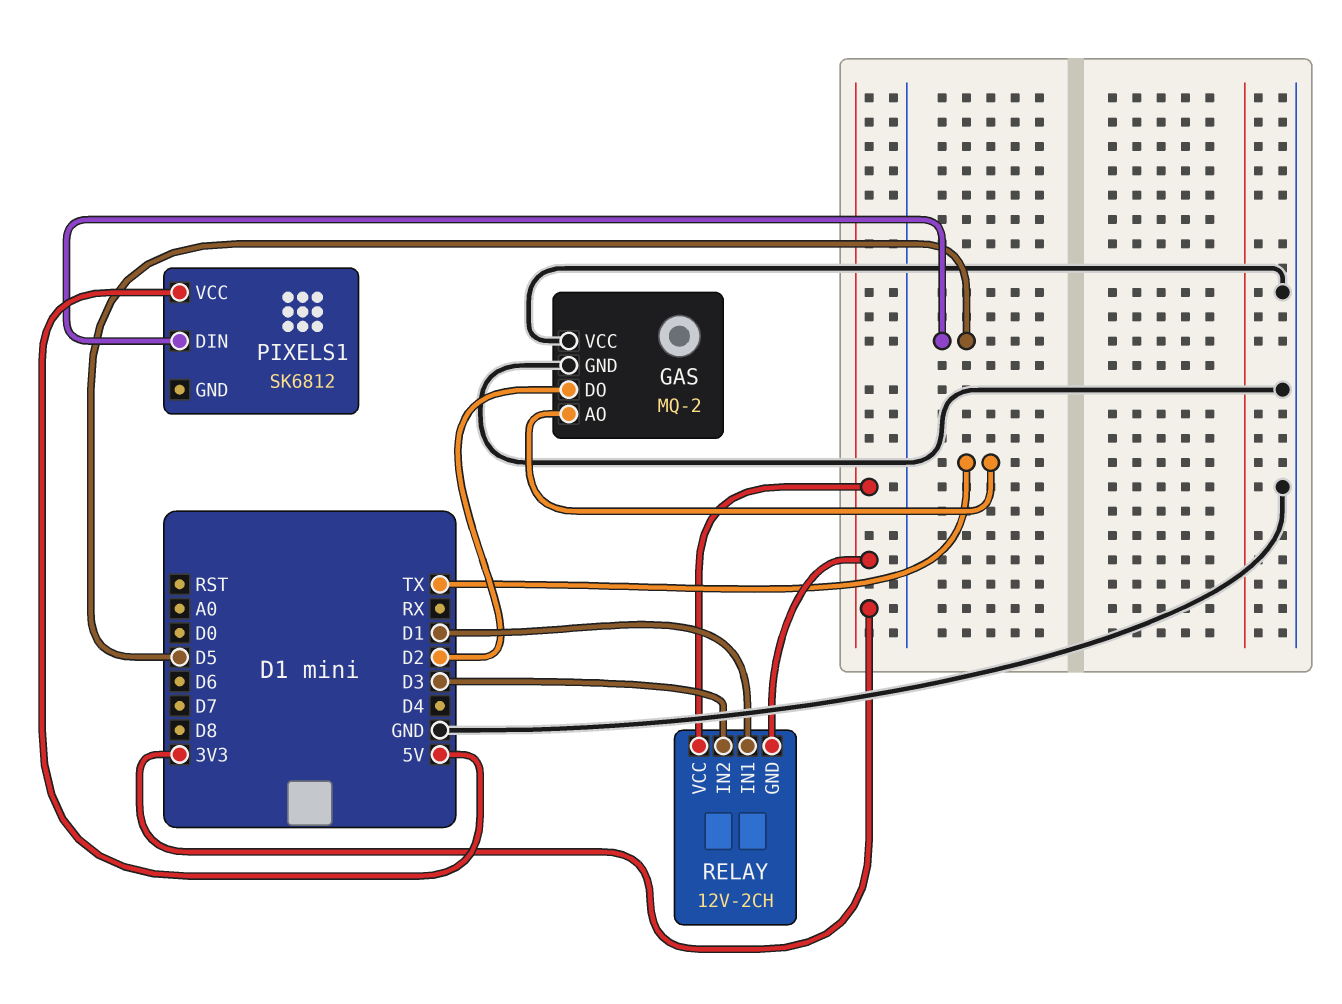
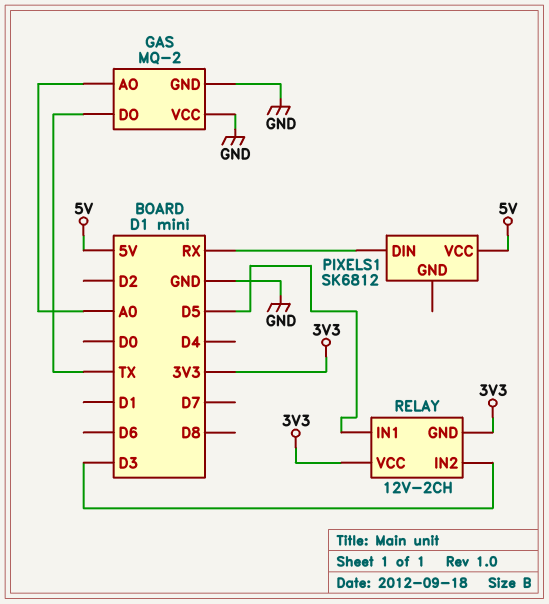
GAS pin AO: TX -> A0
GAS pin DO: D2 -> TX
PIXELS1 pin DIN: D5 -> RX
RELAY pin IN1: D1 -> D5

